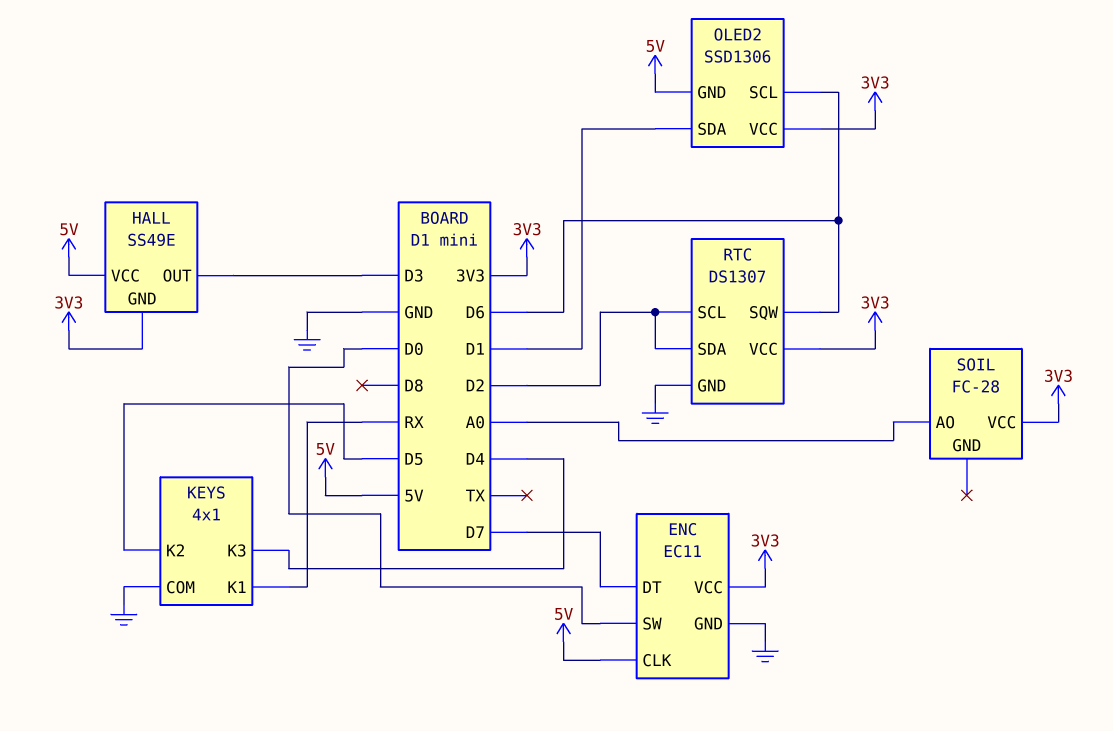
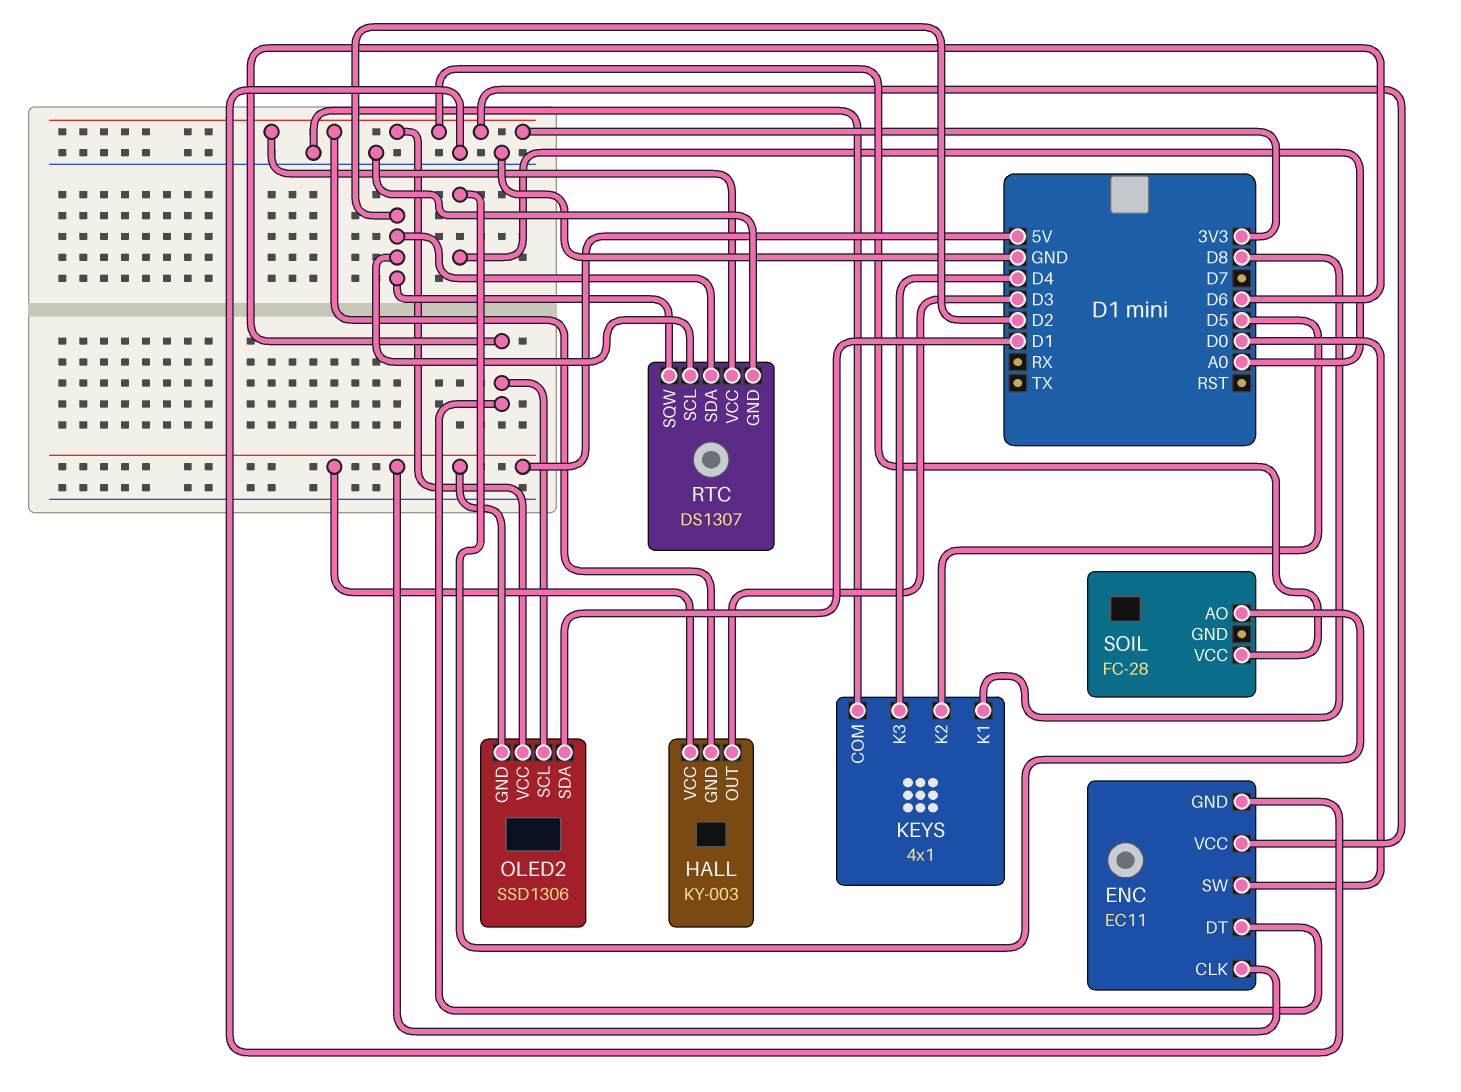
ENC pin DT: D7 -> D6
HALL: SS49E -> KY-003
KEYS pin K1: RX -> D8
RTC pin SQW: D6 -> D2

